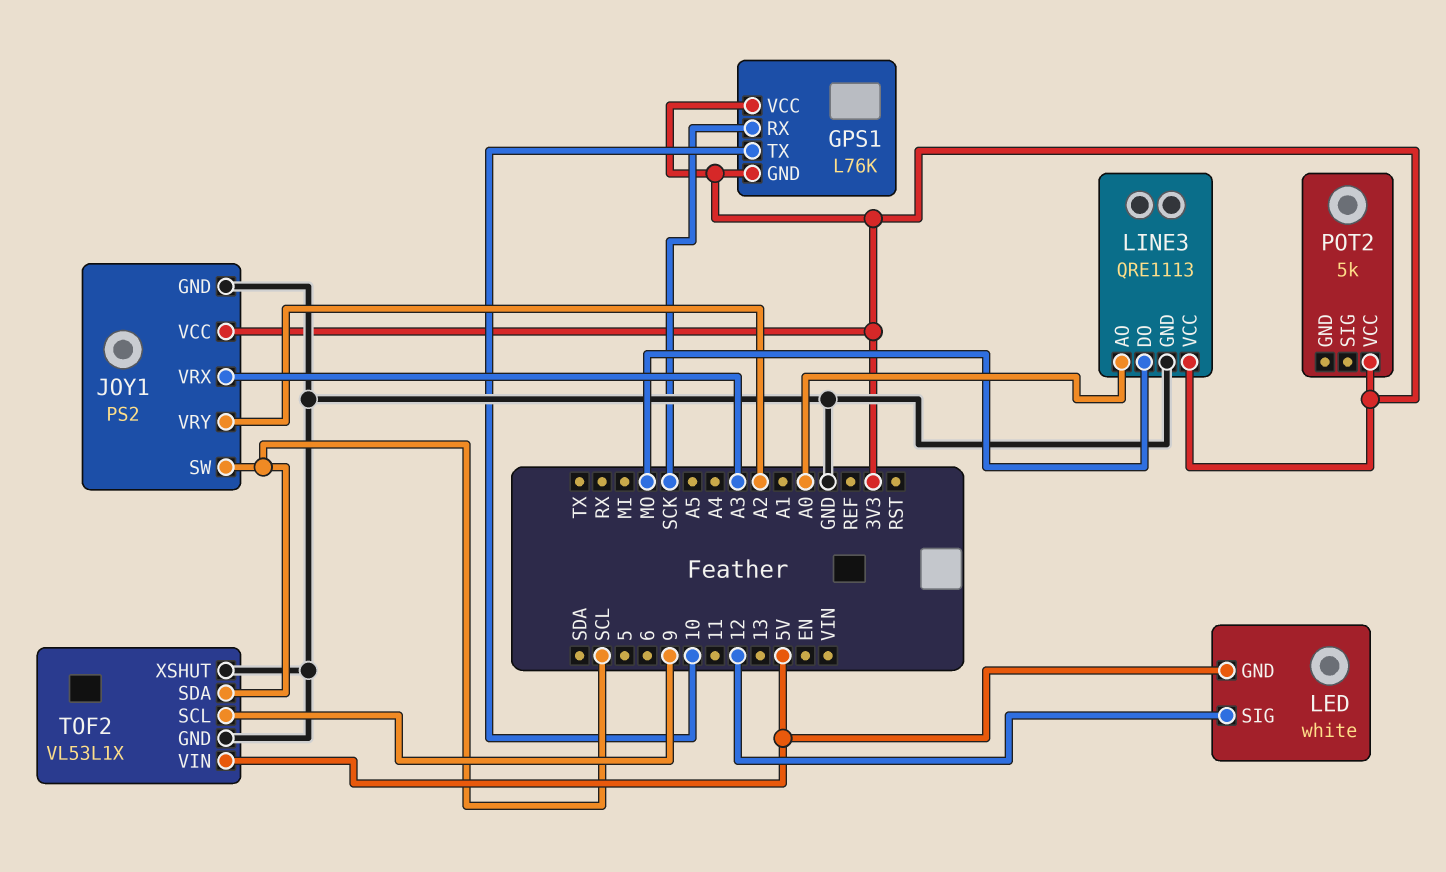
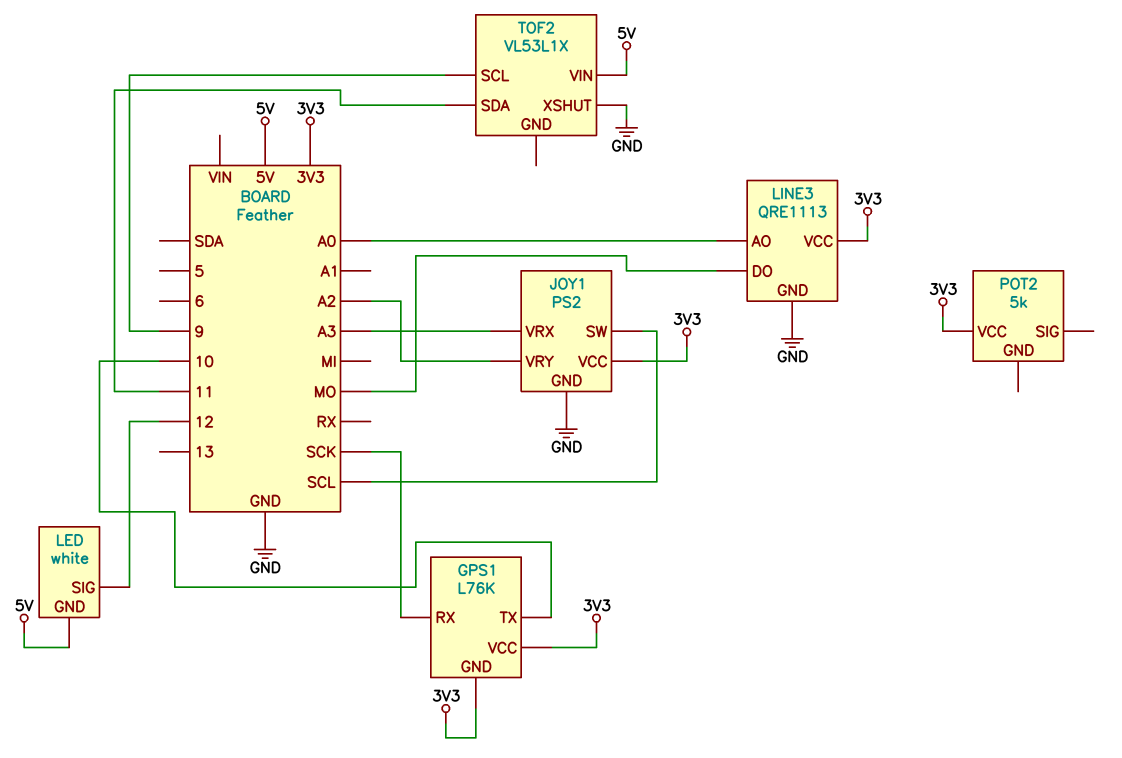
TOF2 pin GND: GND -> none
TOF2 pin SDA: SCL -> 11

